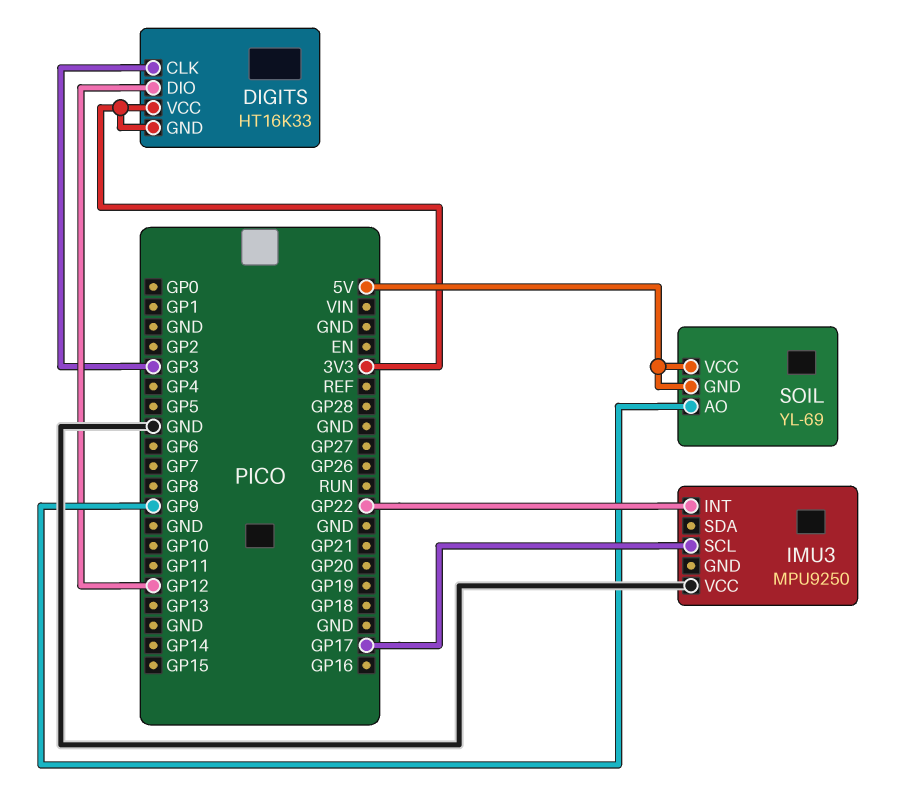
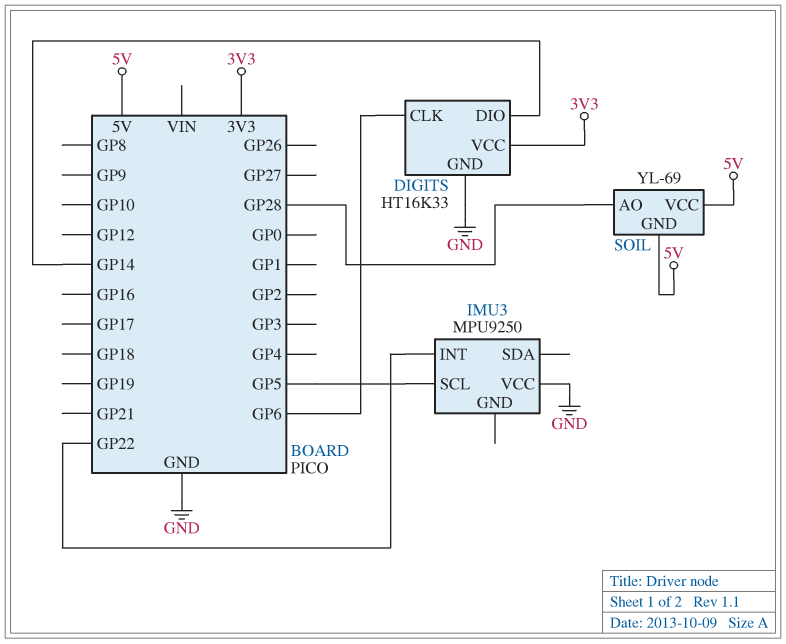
DIGITS pin CLK: GP3 -> GP6
DIGITS pin DIO: GP12 -> GP14
DIGITS pin GND: 3V3 -> GND
IMU3 pin SCL: GP17 -> GP5
SOIL pin AO: GP9 -> GP28

